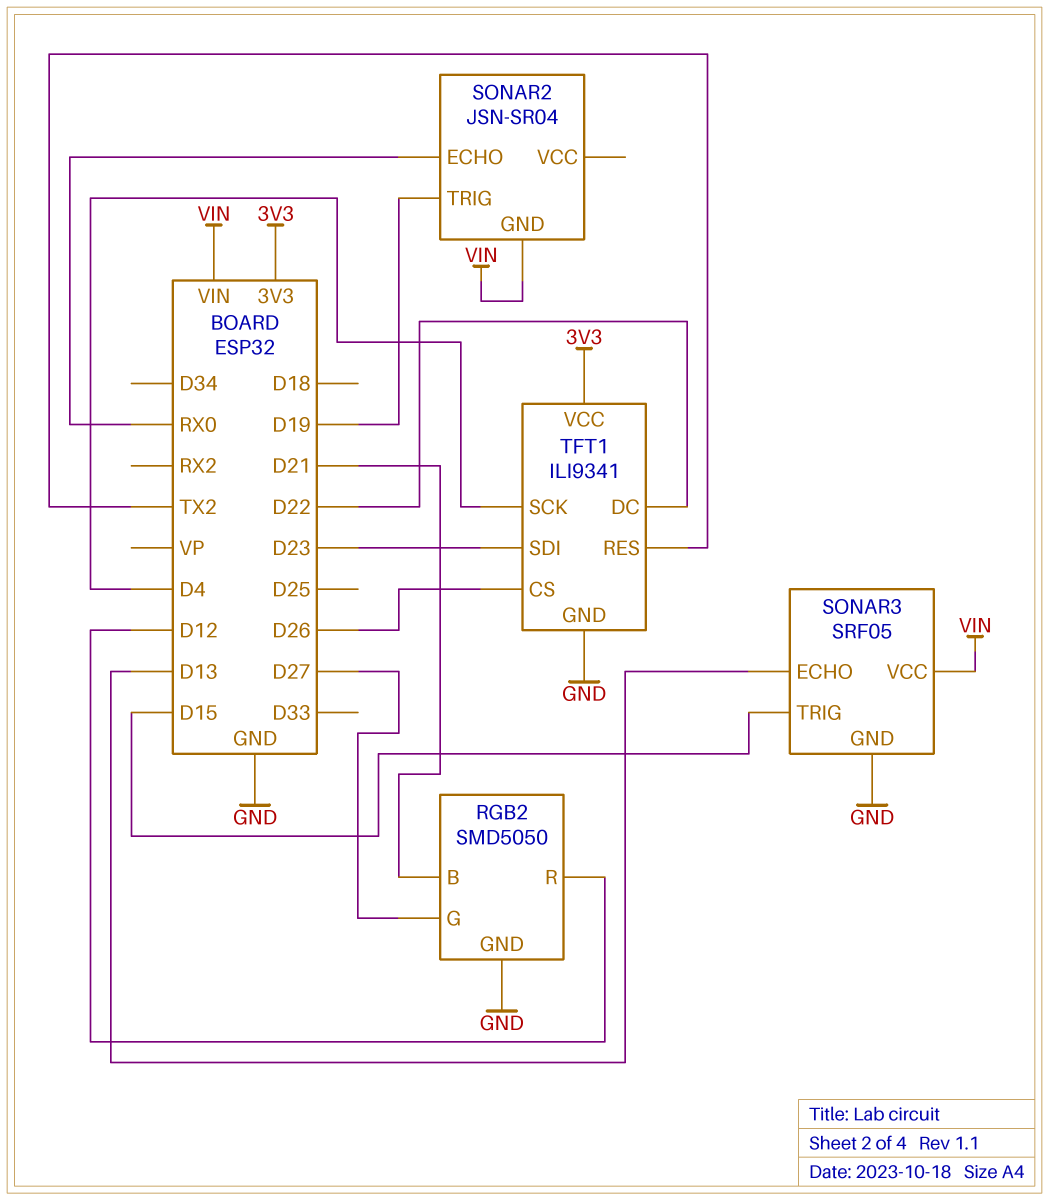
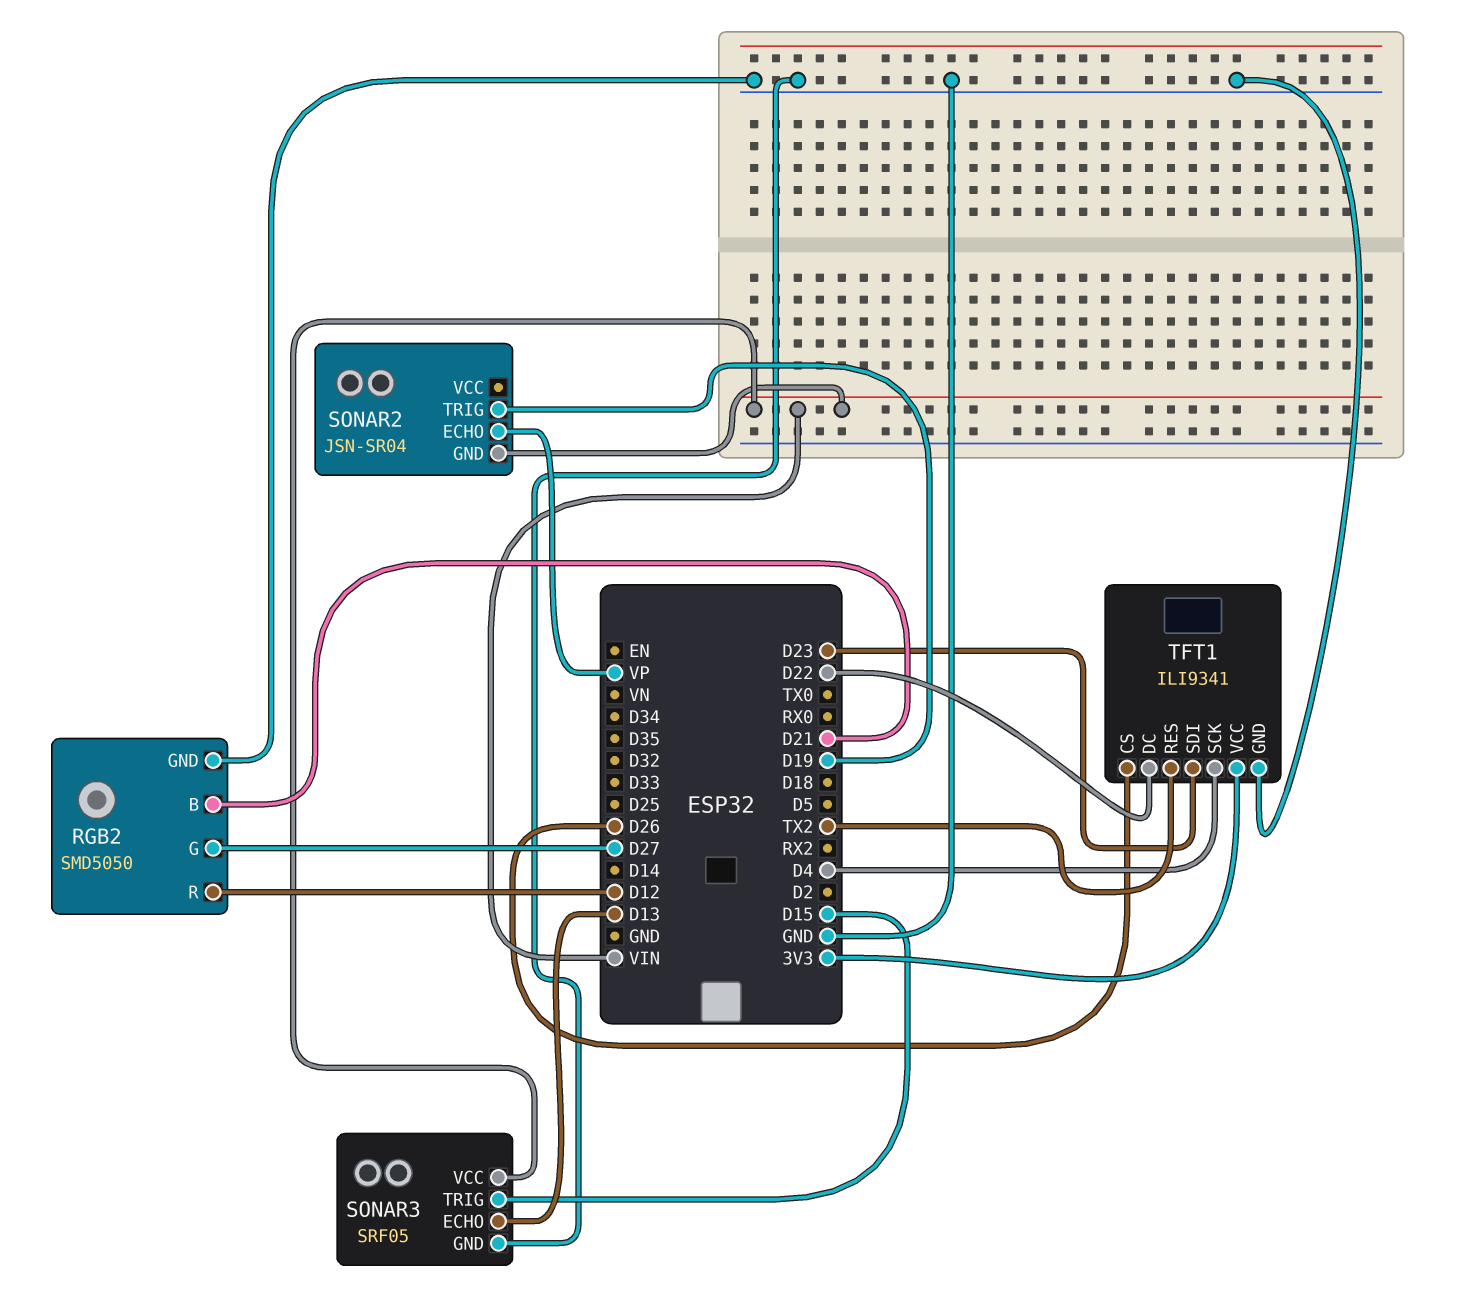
SONAR2 pin ECHO: RX0 -> VP

